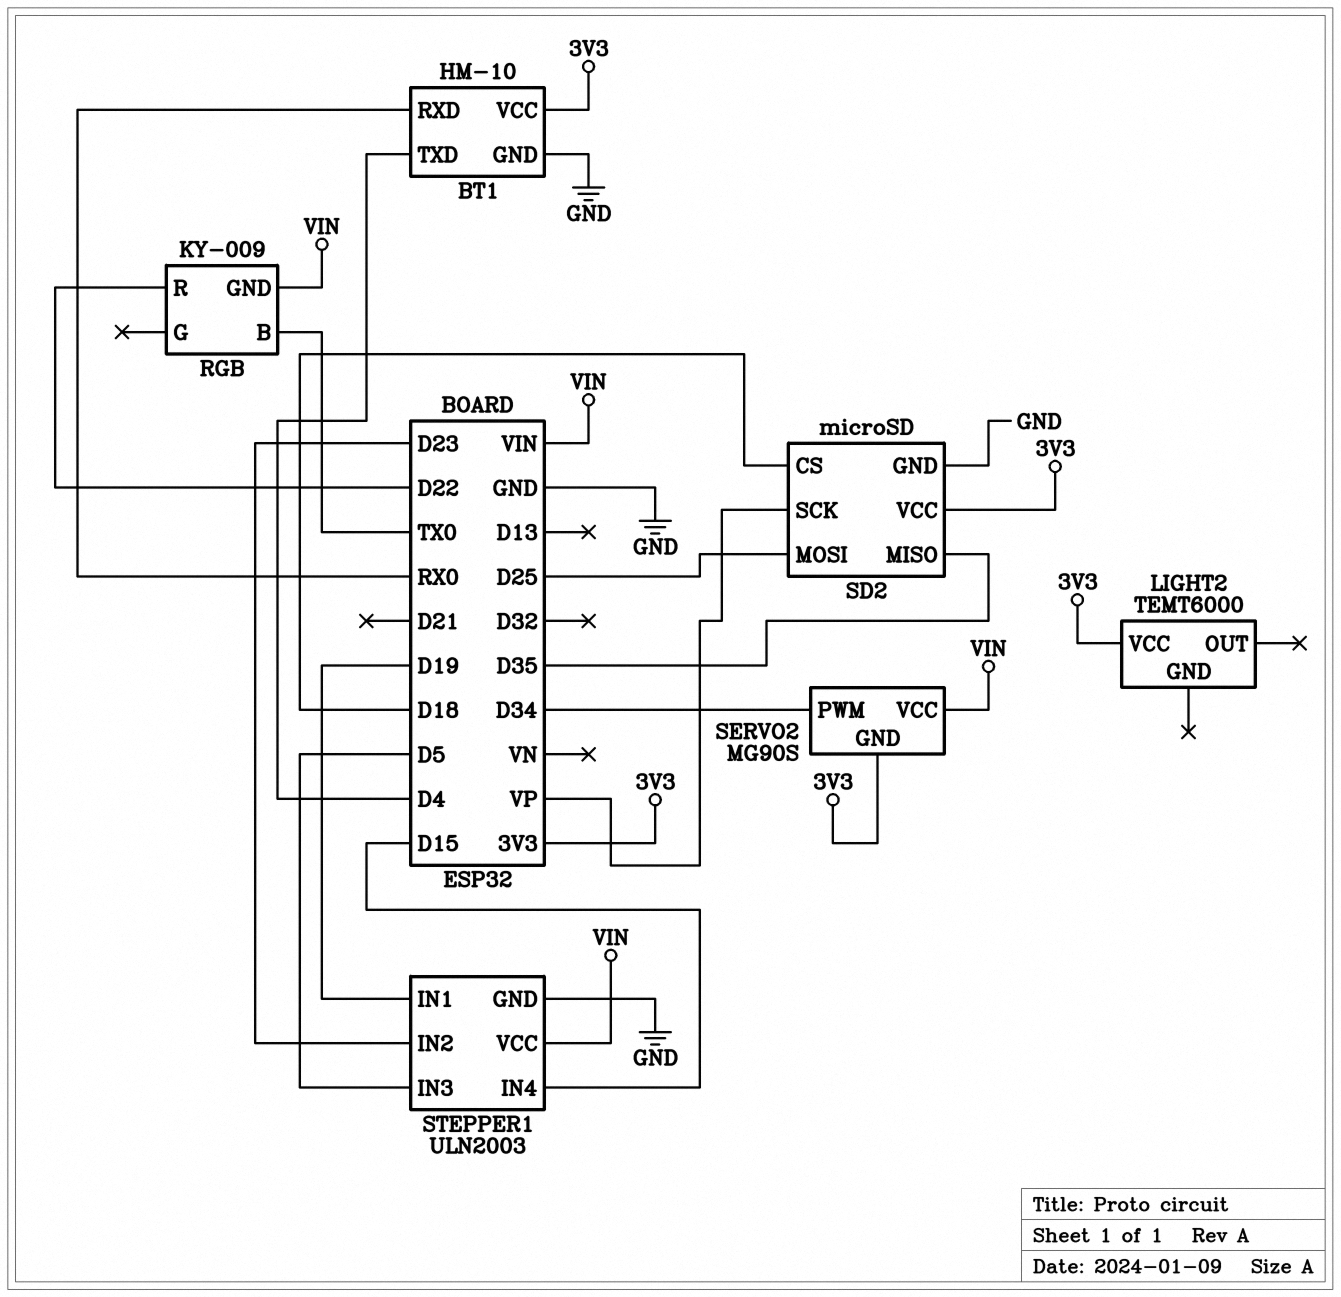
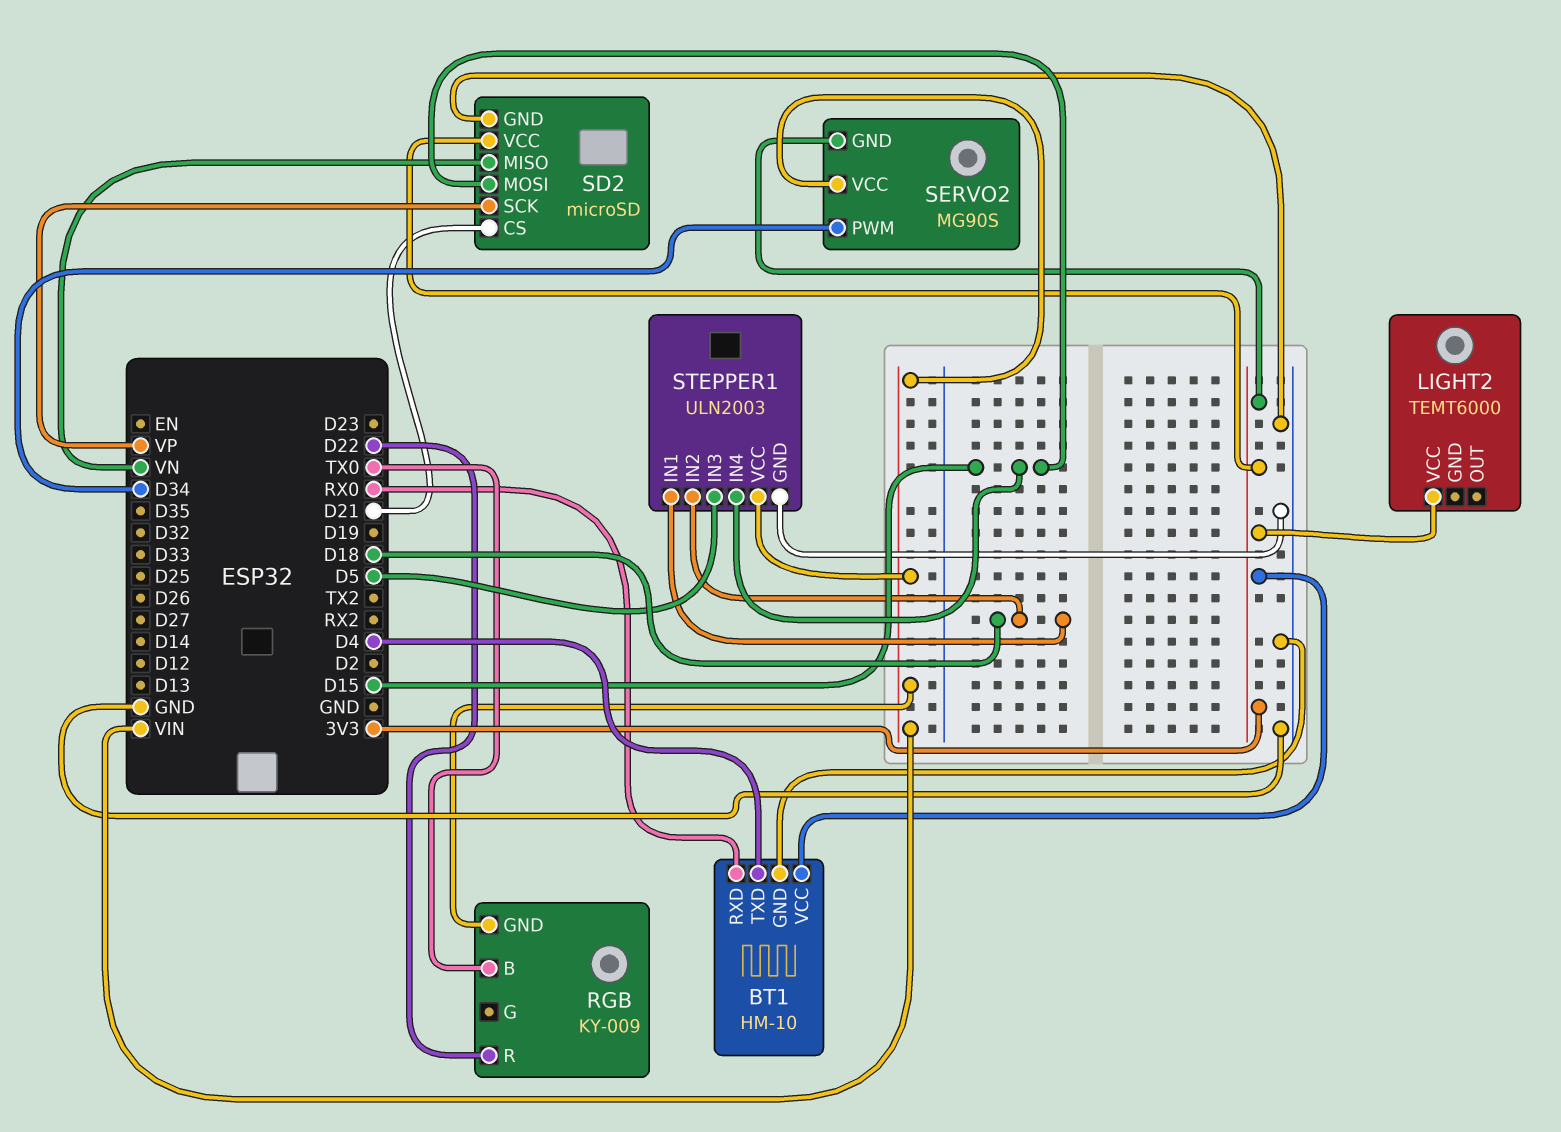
SD2 pin CS: D18 -> D21
SD2 pin MISO: D35 -> VN
SD2 pin MOSI: D25 -> D15
STEPPER1 pin IN1: D19 -> D18
STEPPER1 pin IN2: D23 -> D18

